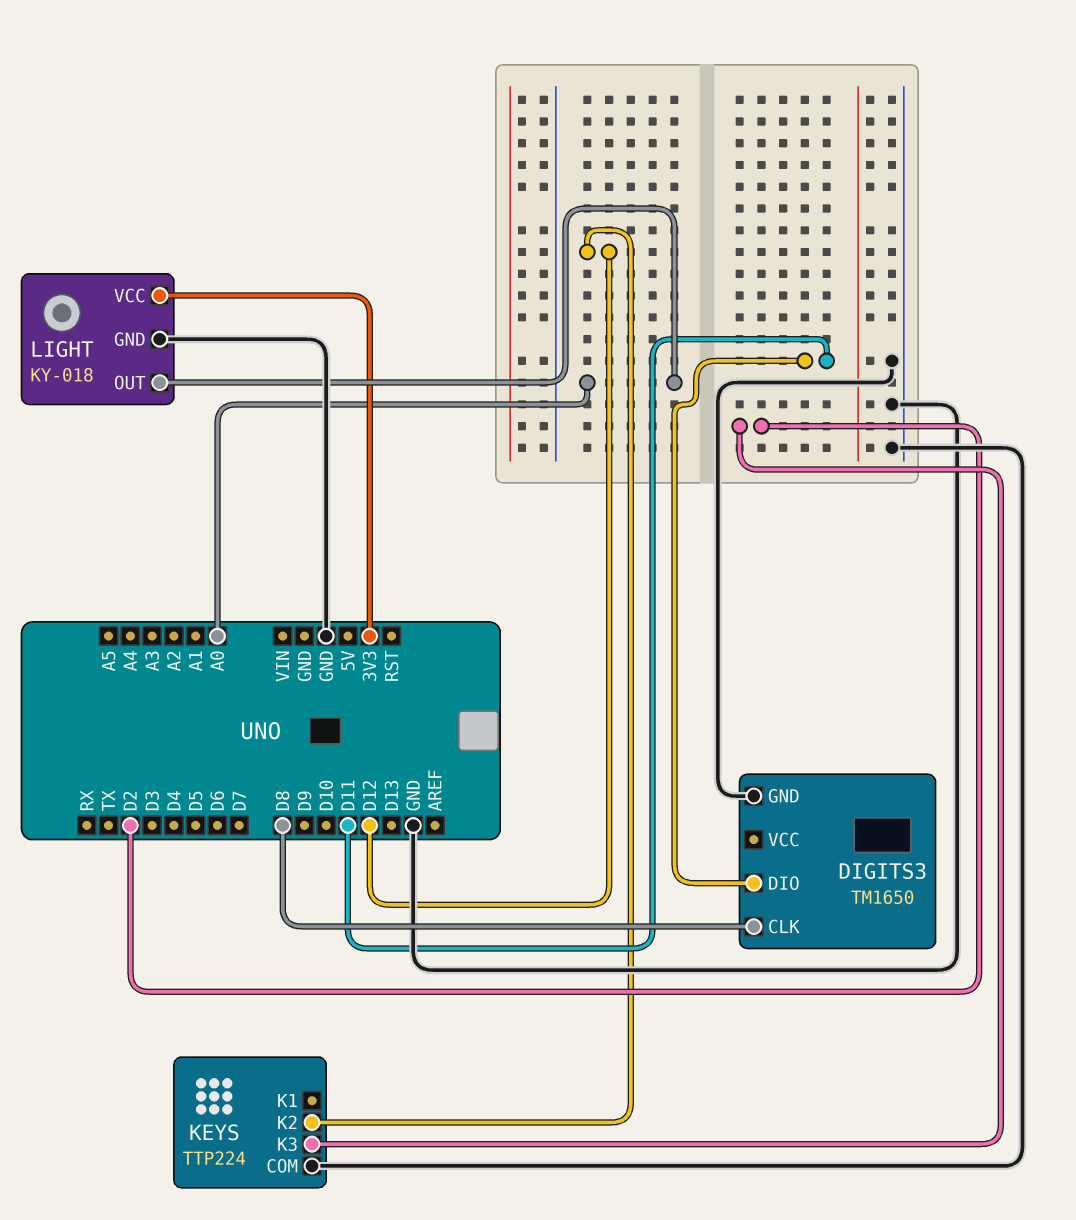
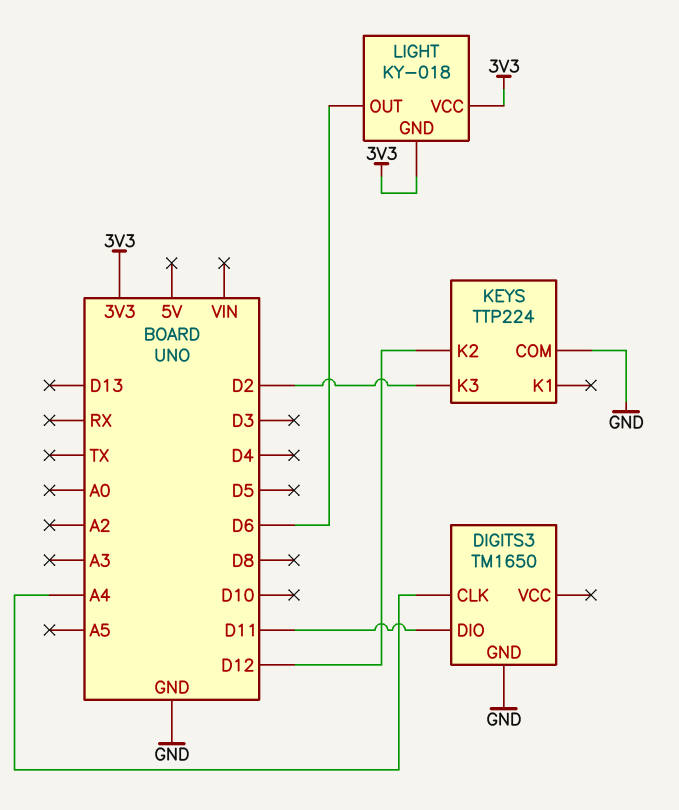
DIGITS3 pin CLK: D8 -> A4
LIGHT pin GND: GND -> 3V3
LIGHT pin OUT: A0 -> D6

